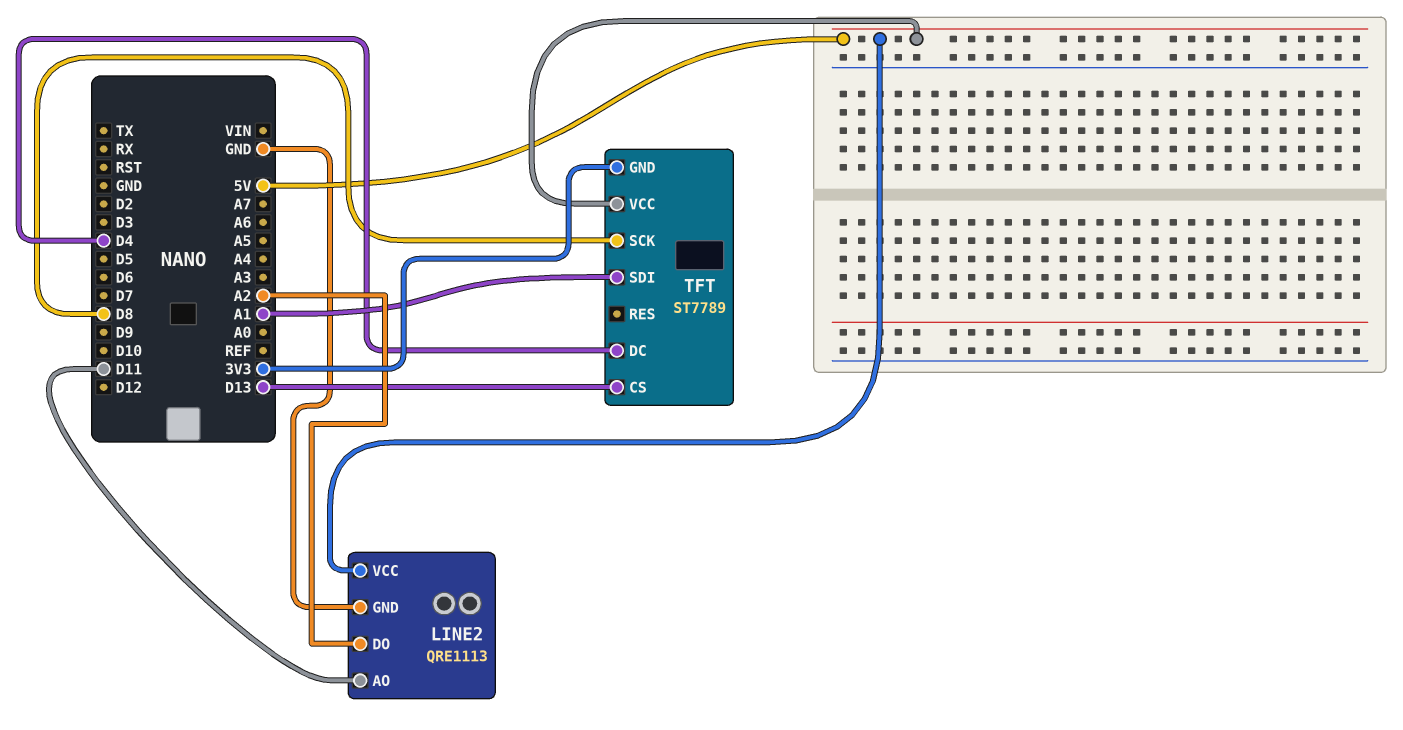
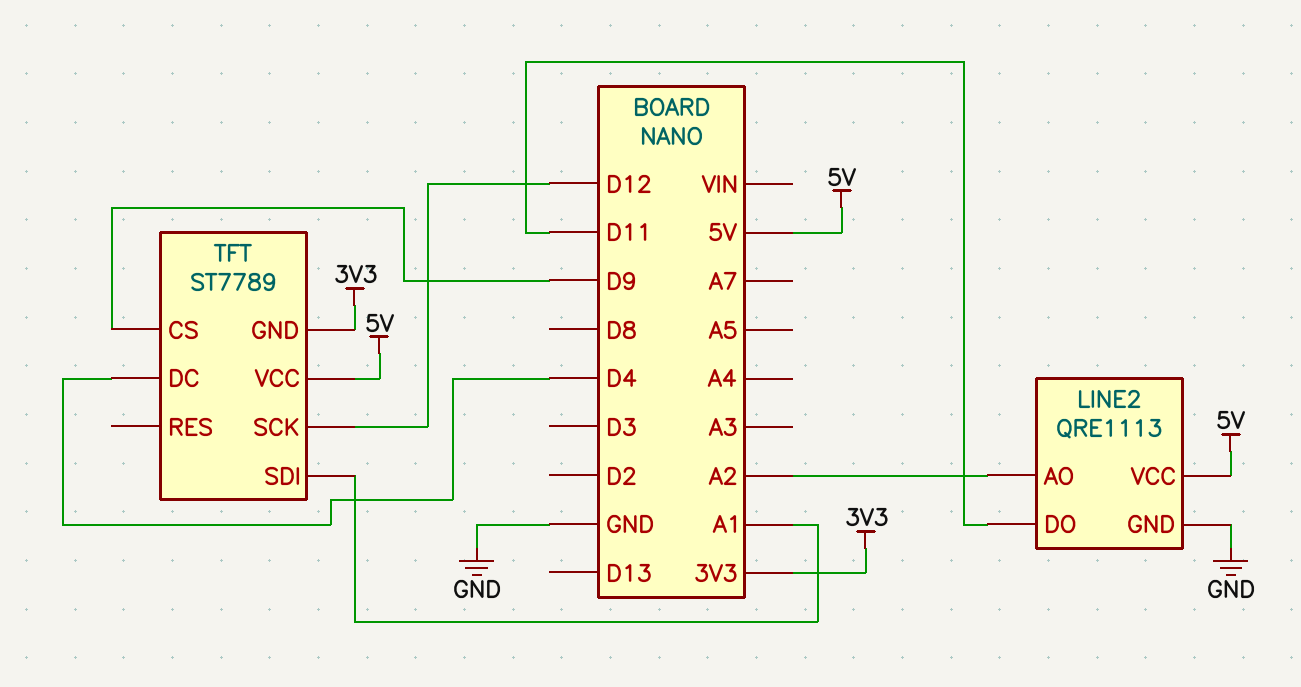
LINE2 pin AO: D11 -> A2
LINE2 pin DO: A2 -> D11
TFT pin CS: D13 -> D9
TFT pin SCK: D8 -> D12

